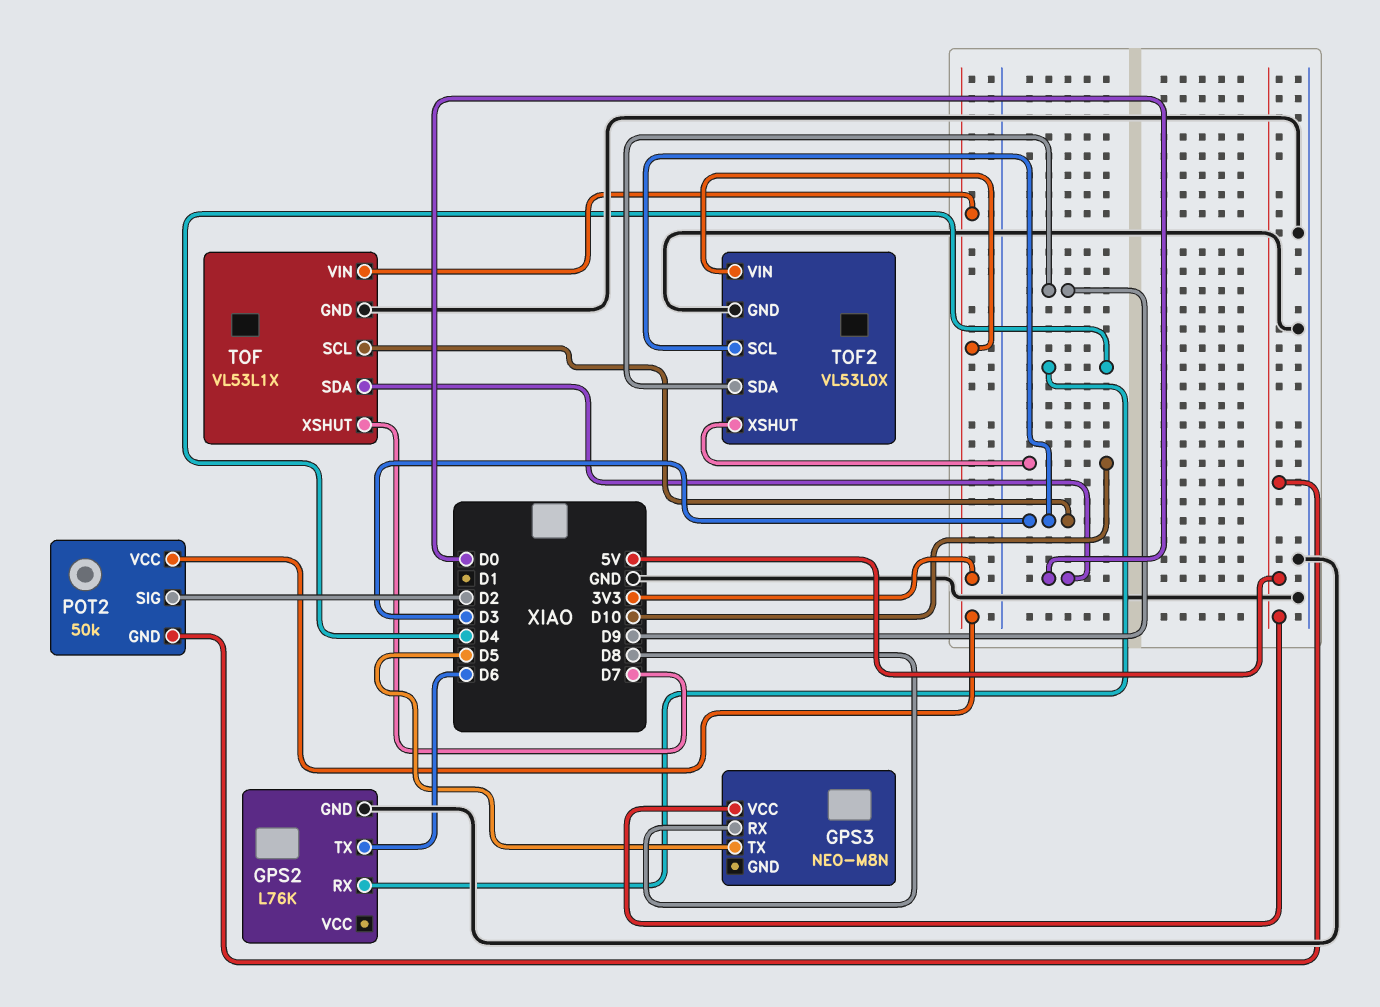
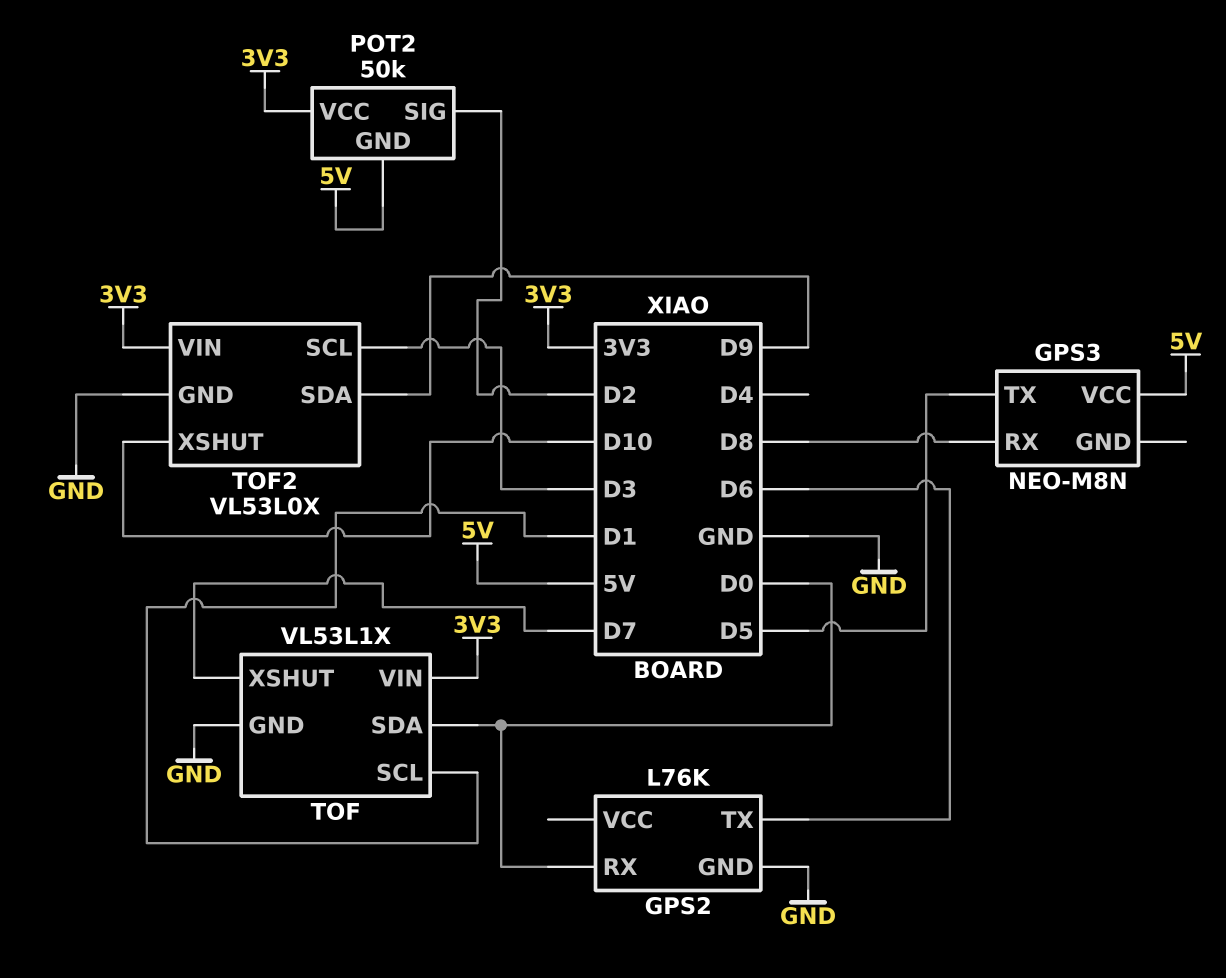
GPS2 pin RX: D4 -> D0
TOF pin SCL: D3 -> D1

